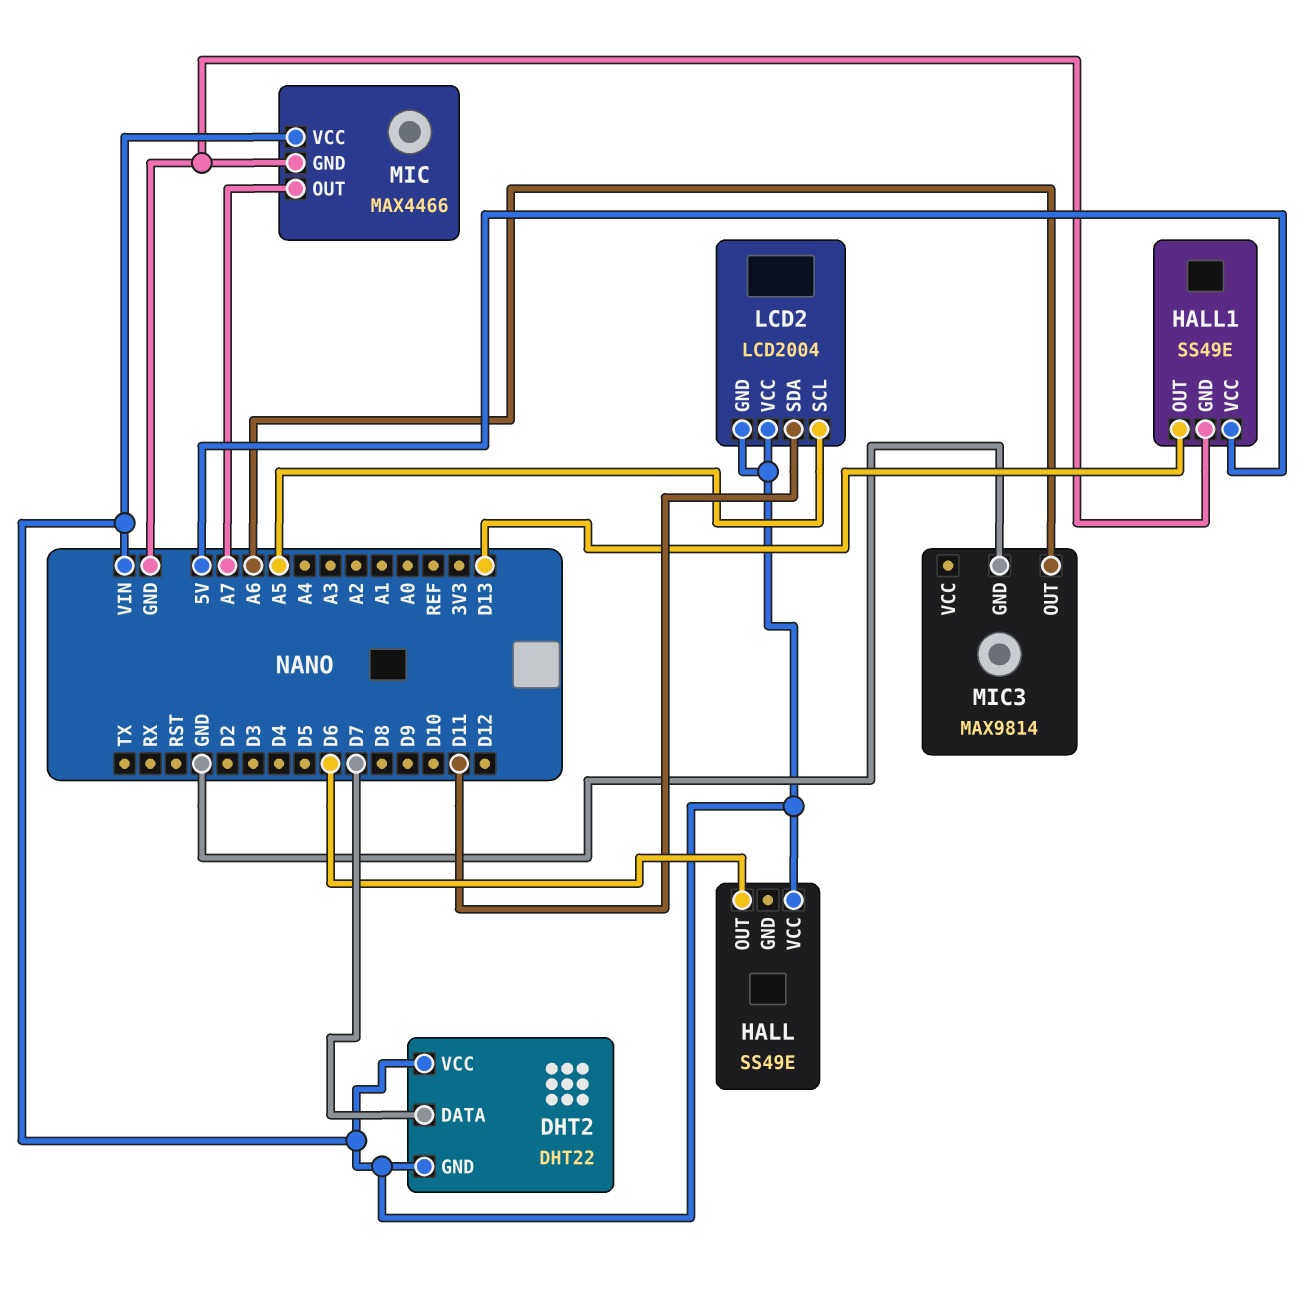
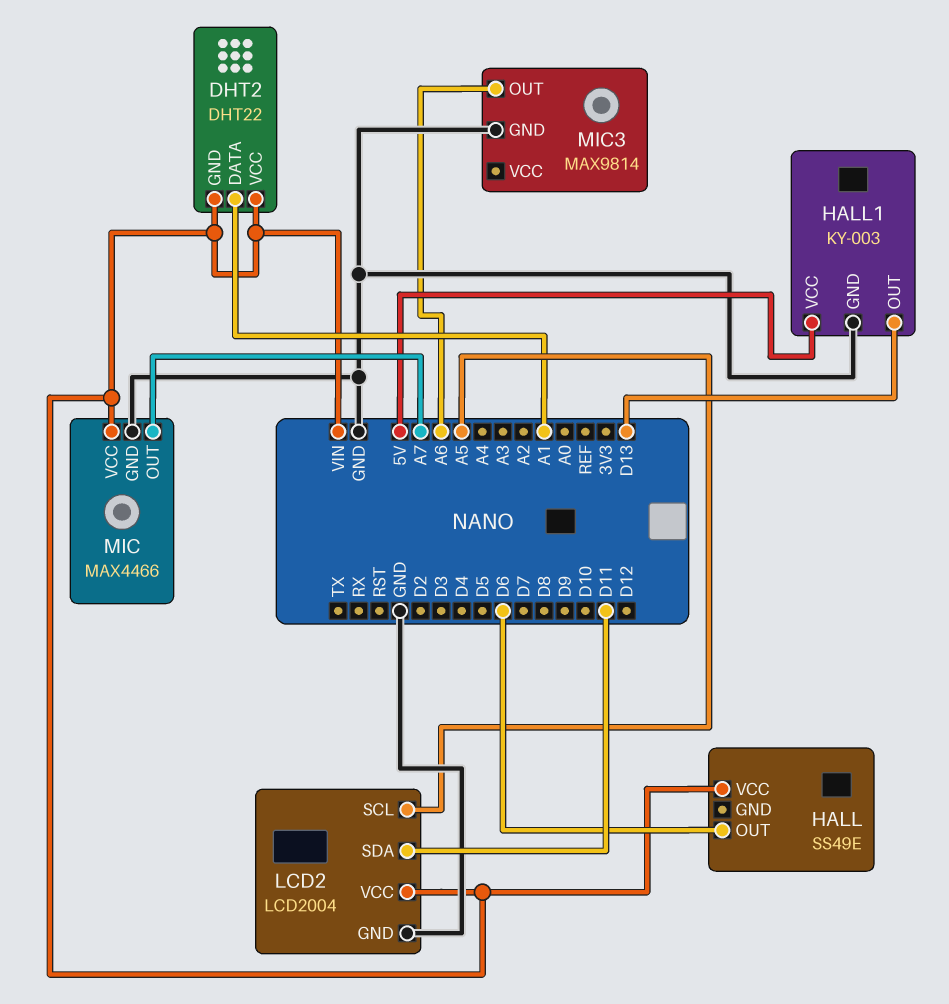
DHT2 pin DATA: D7 -> A1
HALL1: SS49E -> KY-003
LCD2 pin GND: VIN -> GND

